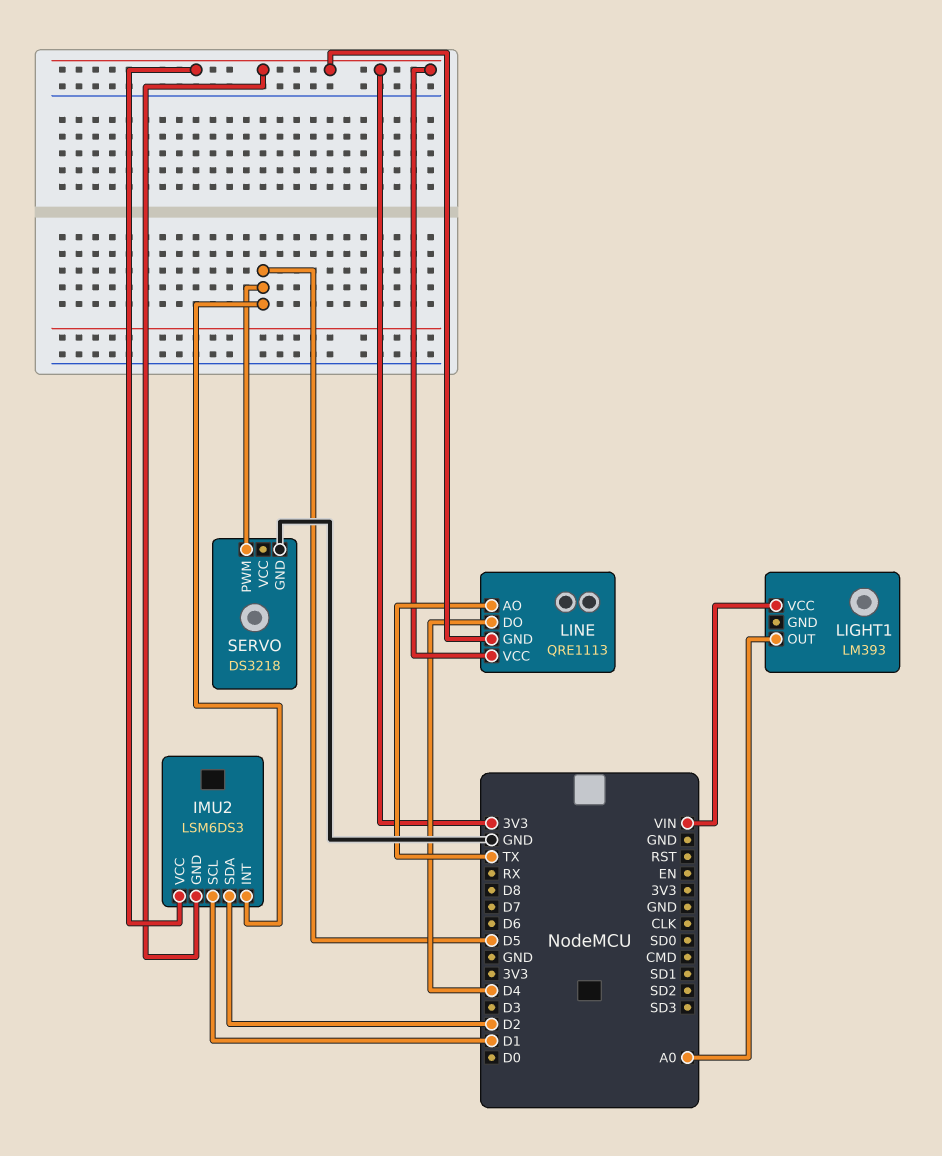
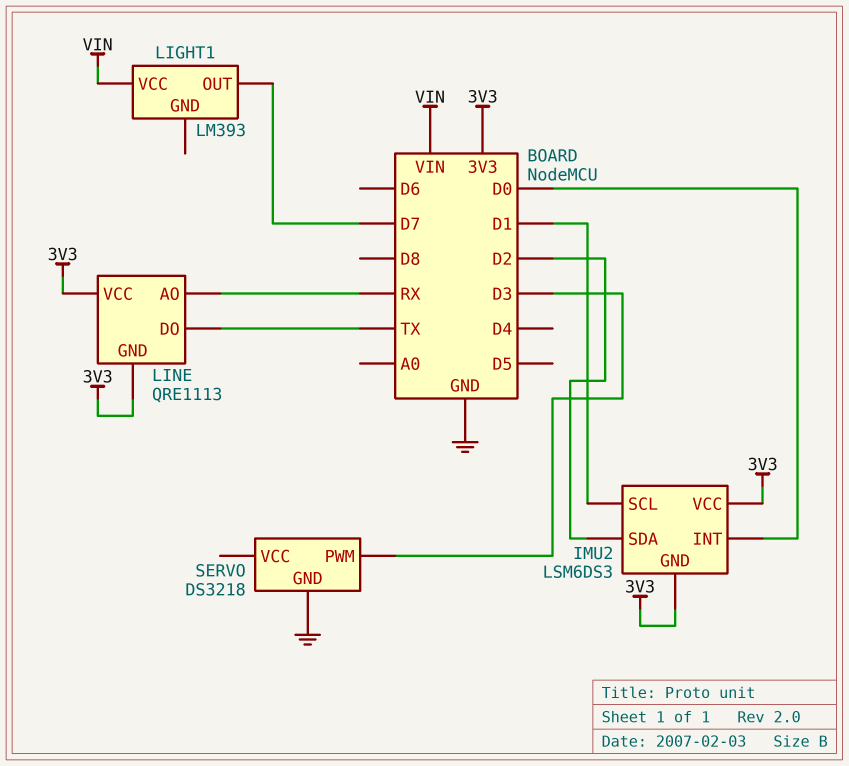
IMU2 pin INT: D5 -> D0
LIGHT1 pin OUT: A0 -> D7
LINE pin AO: TX -> RX
LINE pin DO: D4 -> TX
SERVO pin PWM: D5 -> D3

